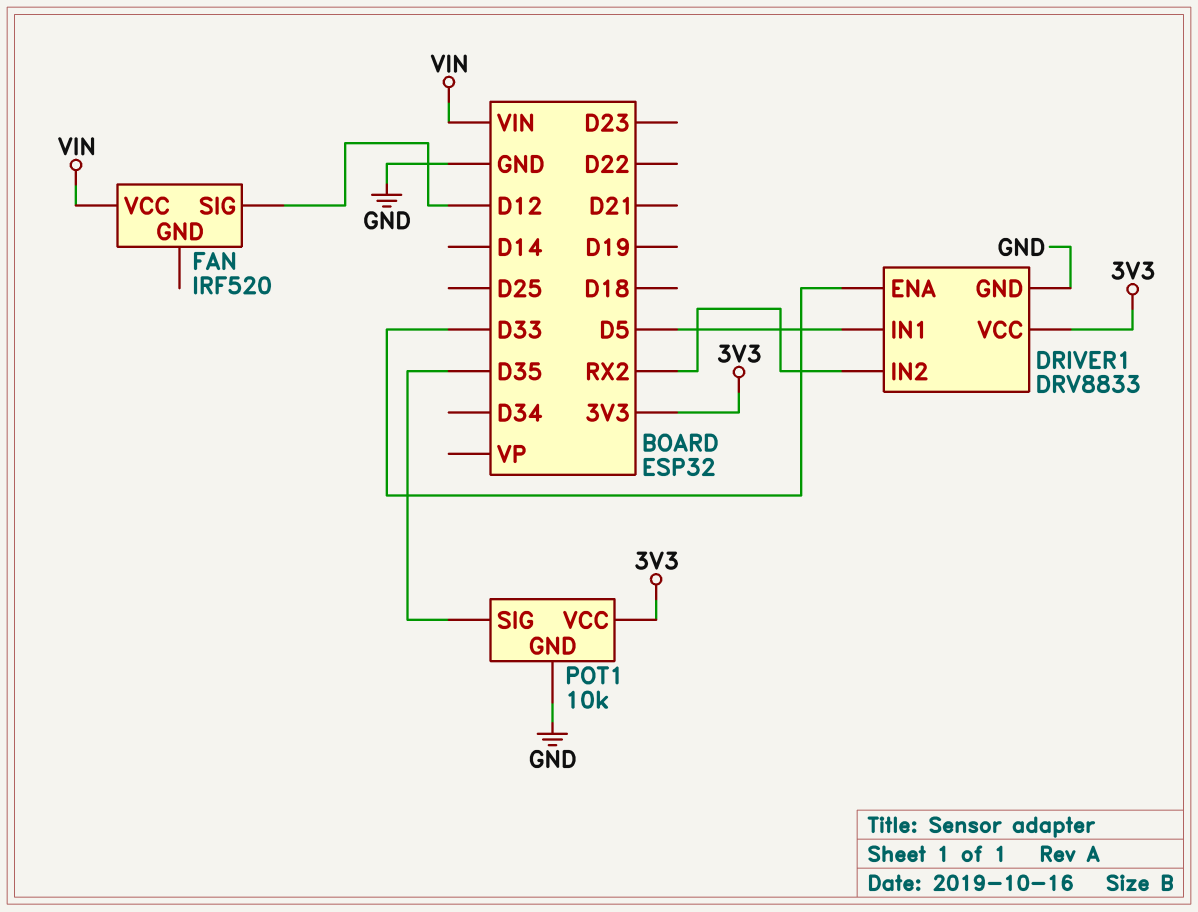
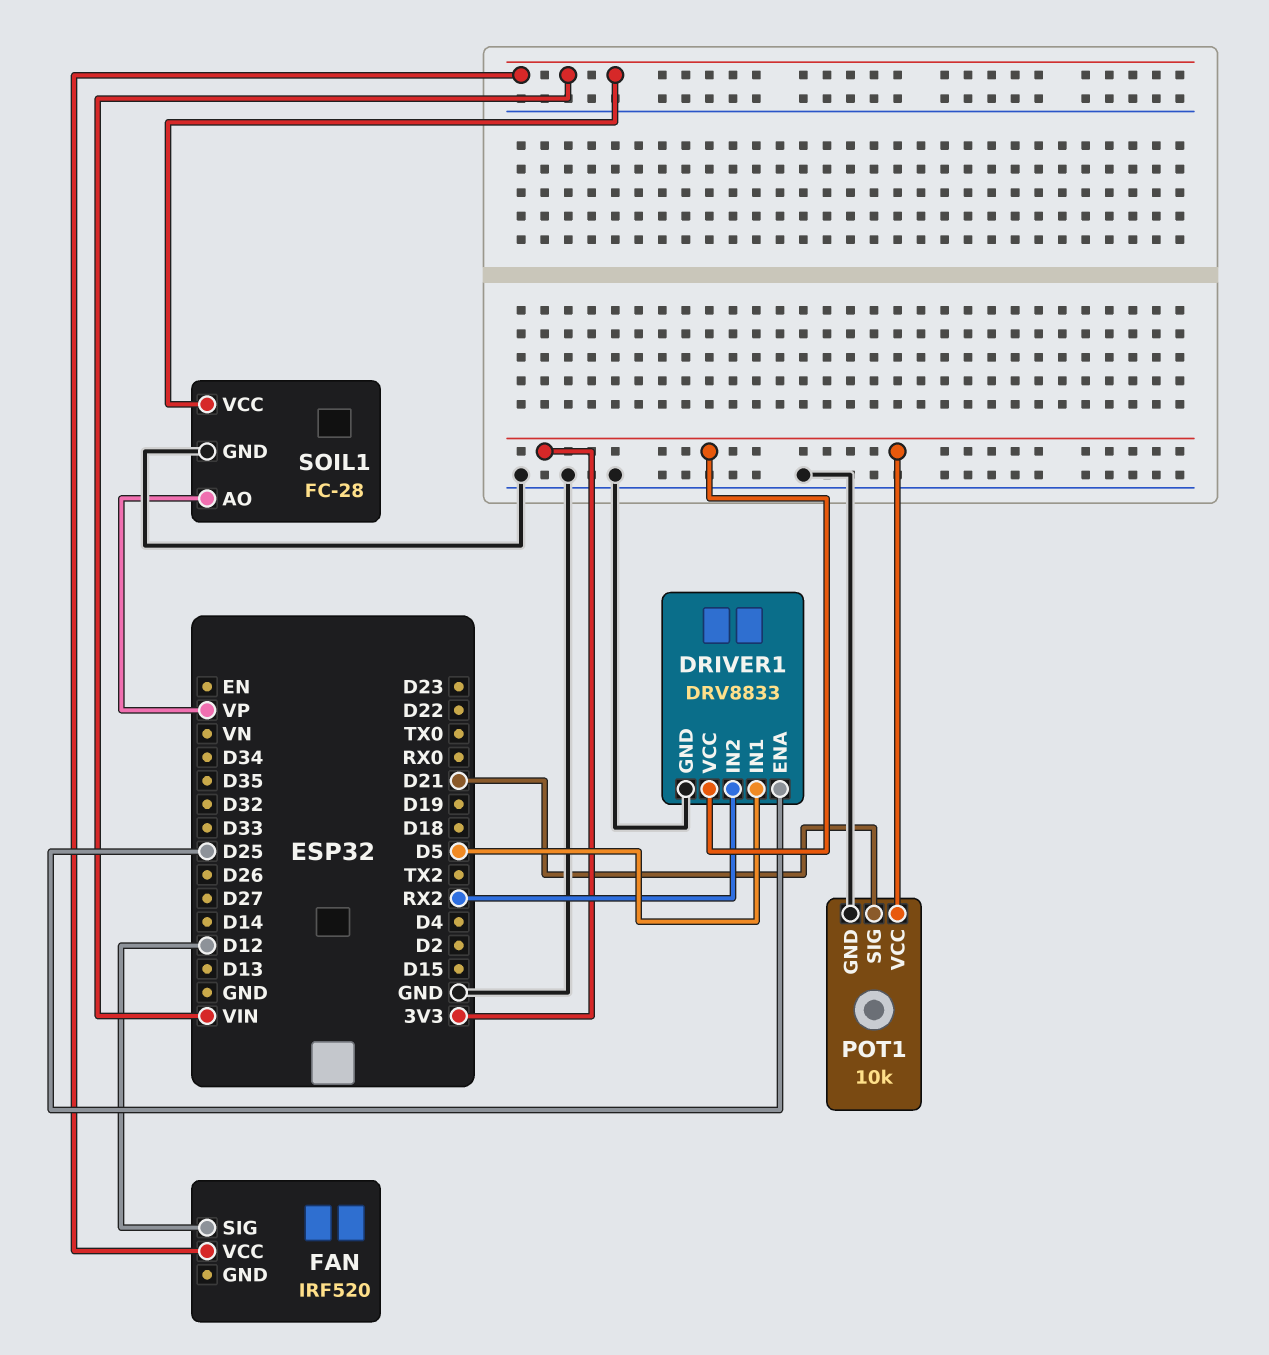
DRIVER1 pin ENA: D33 -> D25
POT1 pin SIG: D35 -> D21
SOIL1: none -> FC-28
SOIL1 pin AO: none -> VP
SOIL1 pin GND: none -> GND
SOIL1 pin VCC: none -> VIN

